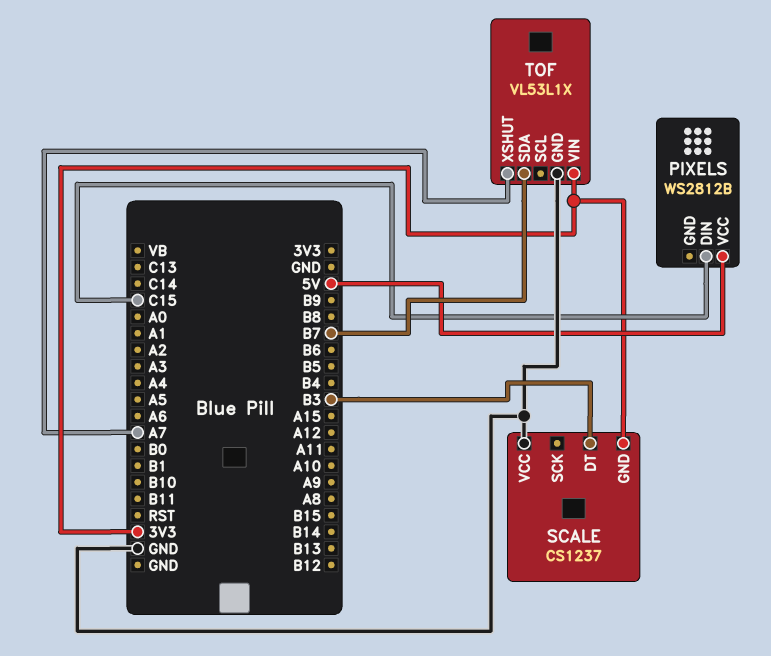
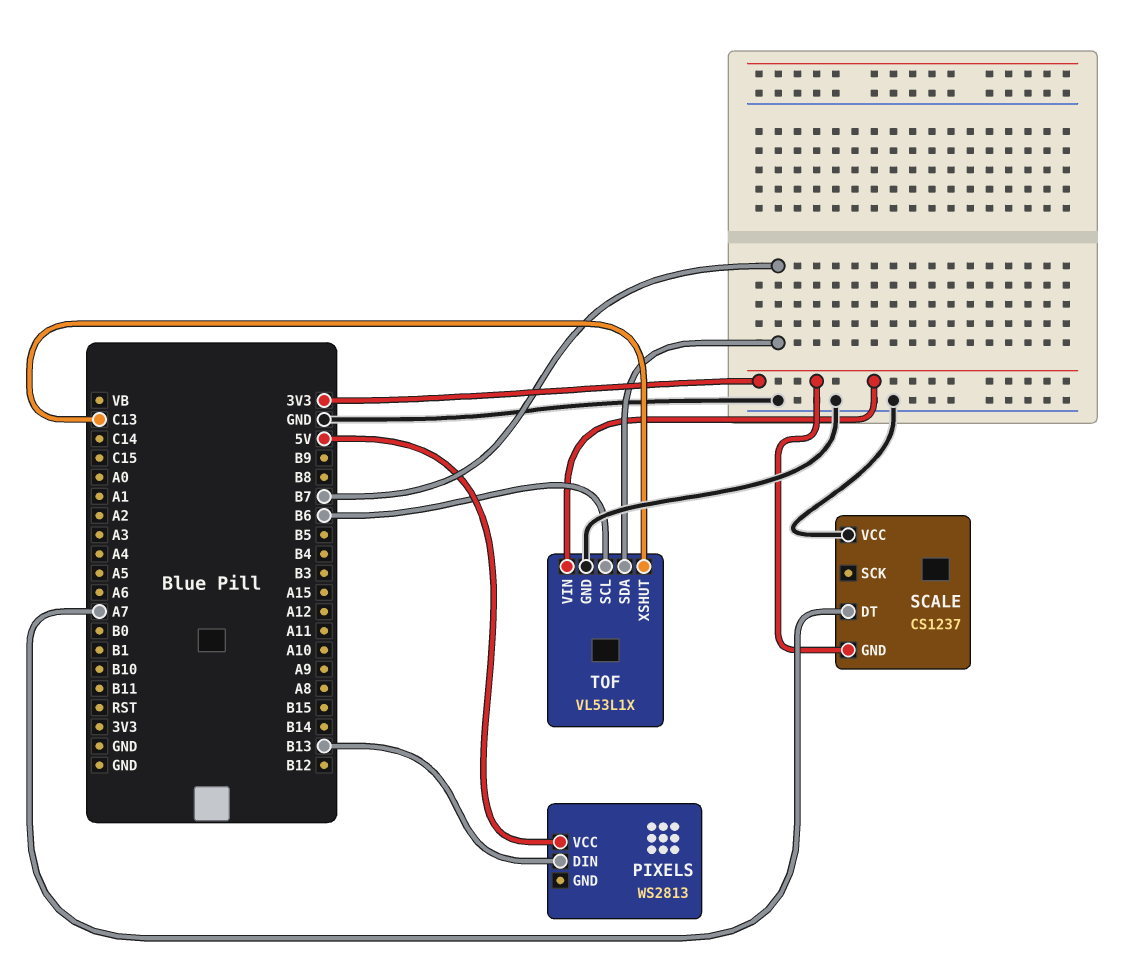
PIXELS: WS2812B -> WS2813
PIXELS pin DIN: C15 -> B13
SCALE pin DT: B3 -> A7
TOF pin SCL: none -> B6
TOF pin XSHUT: A7 -> C13

